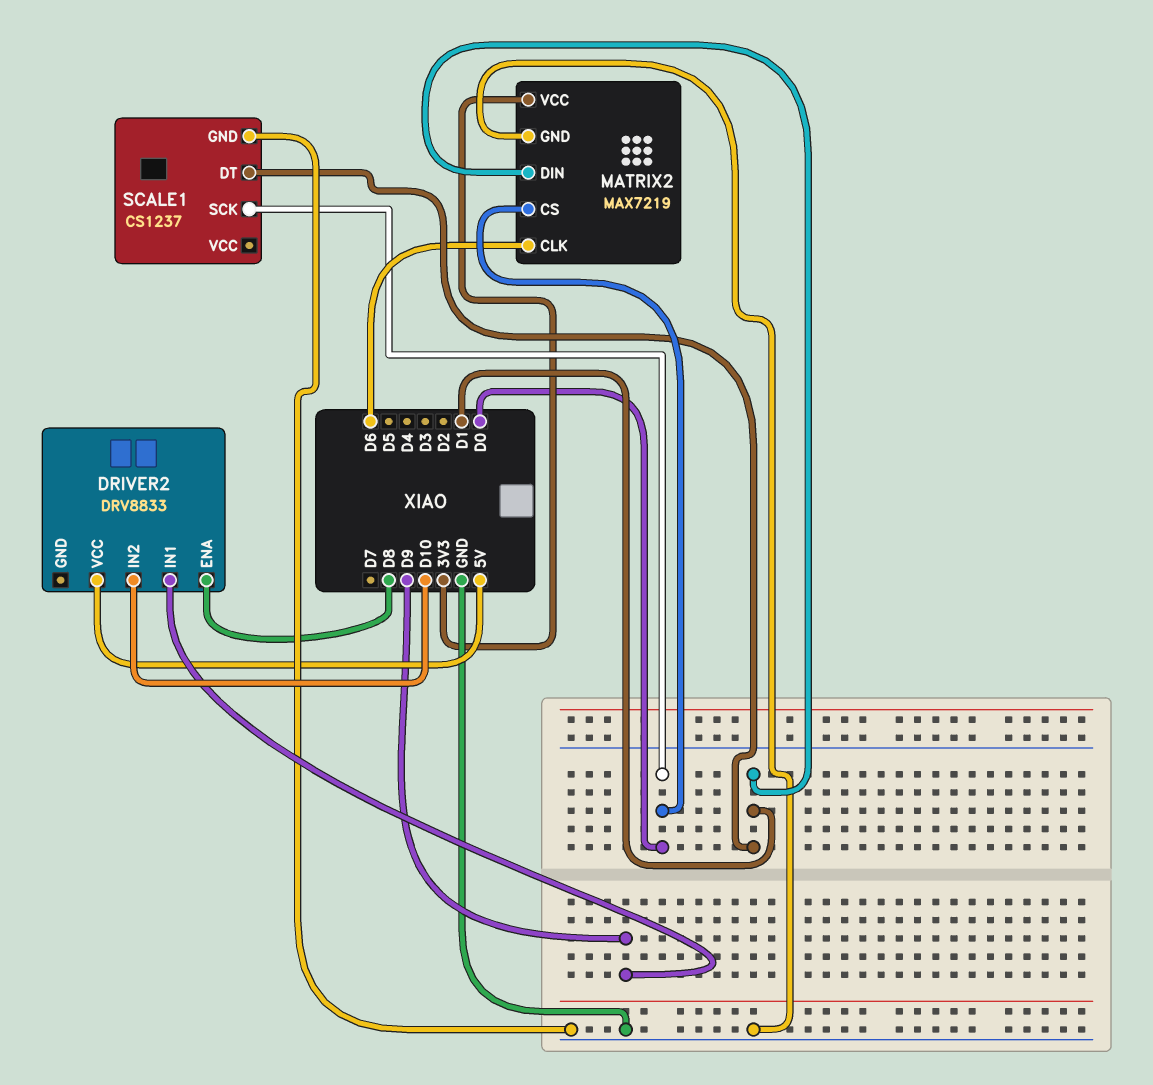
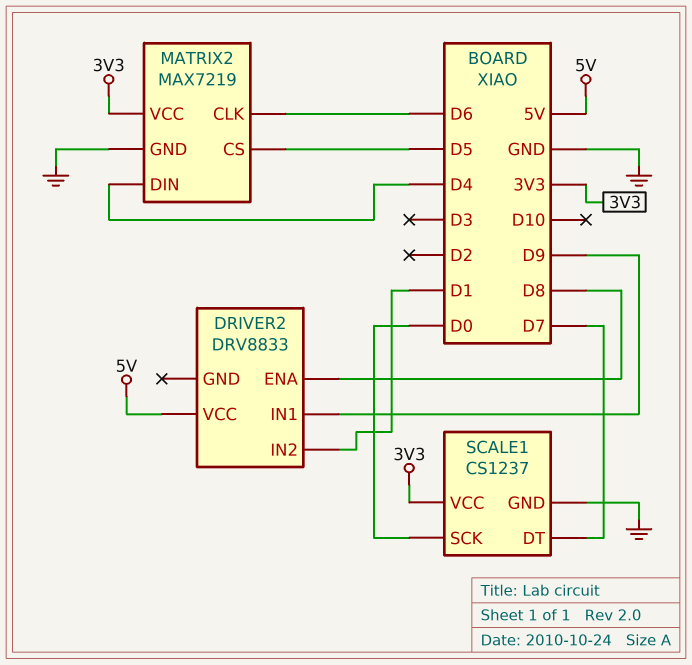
DRIVER2 pin IN2: D10 -> D1
MATRIX2 pin CS: D0 -> D5
MATRIX2 pin DIN: D1 -> D4
SCALE1 pin DT: D1 -> D7
SCALE1 pin VCC: none -> 3V3

